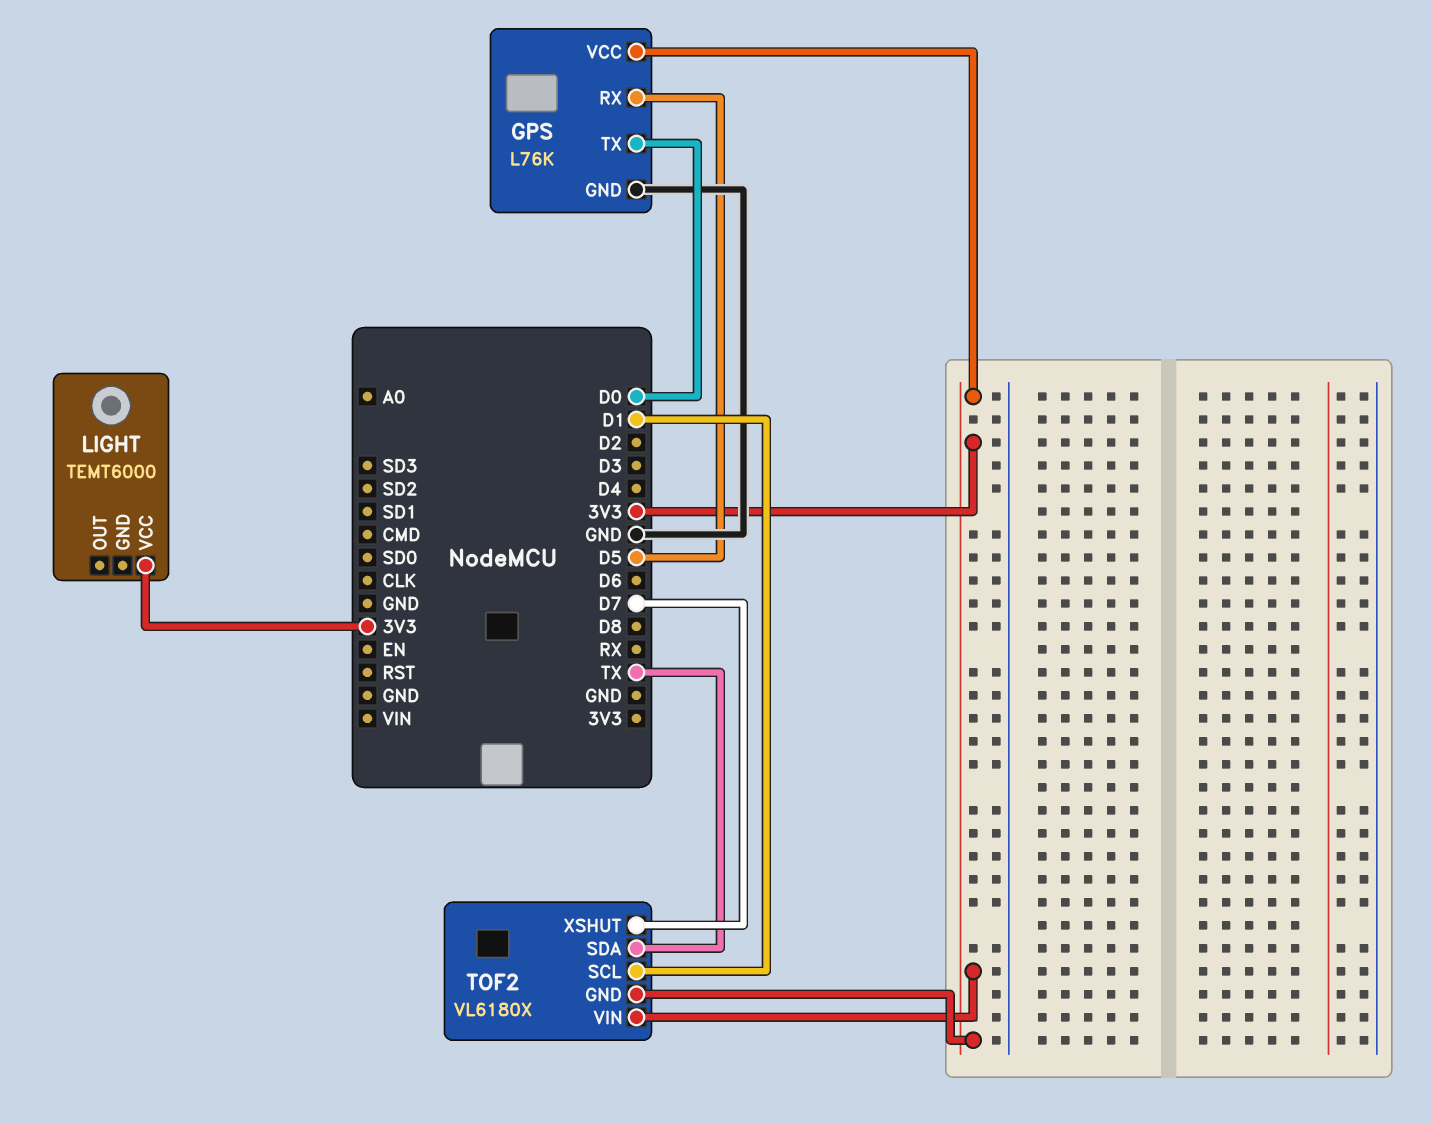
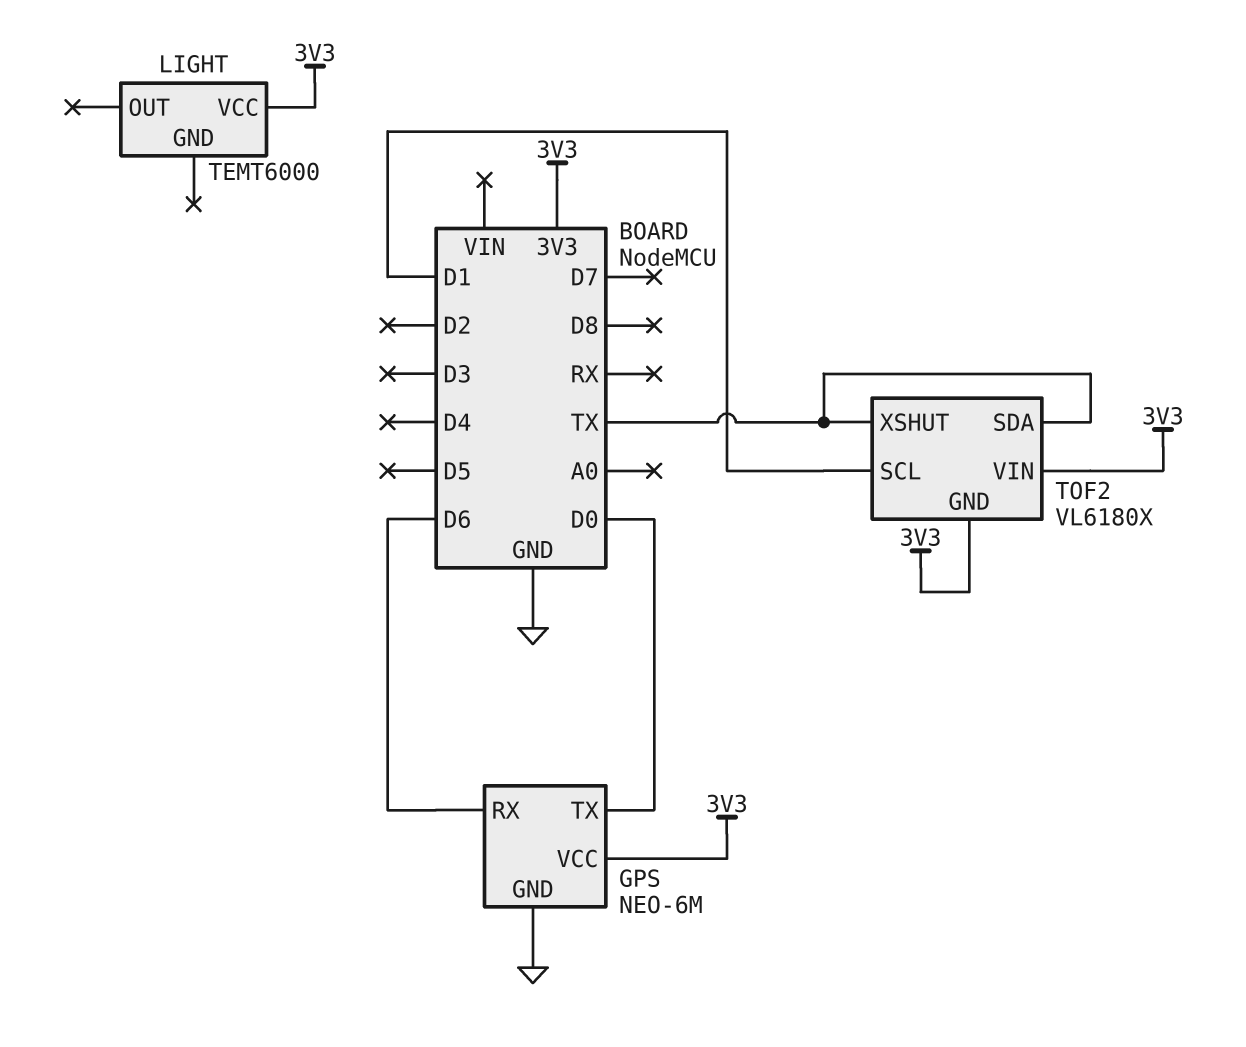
GPS: L76K -> NEO-6M
GPS pin RX: D5 -> D6
TOF2 pin XSHUT: D7 -> TX

